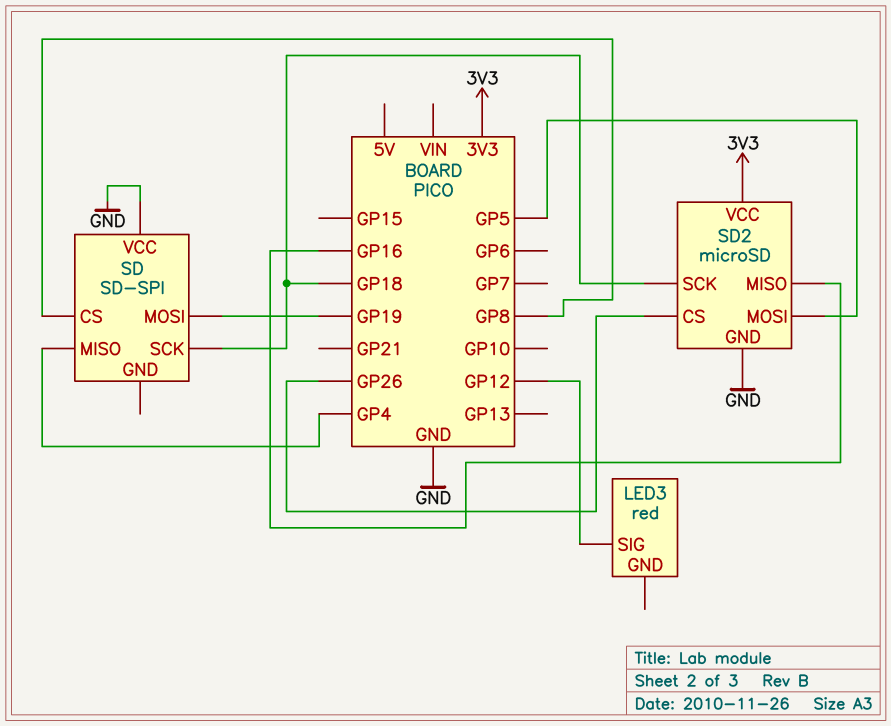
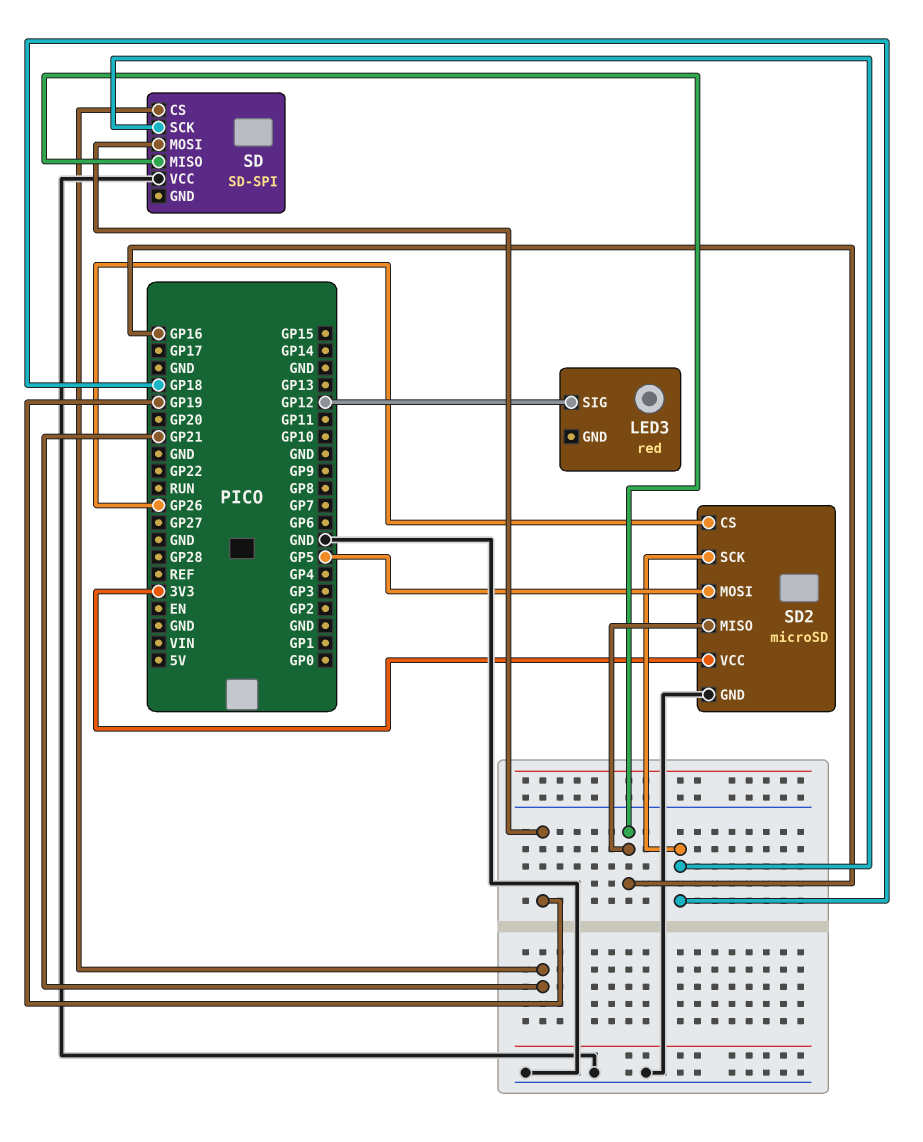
SD pin CS: GP8 -> GP21
SD pin MISO: GP4 -> GP16

